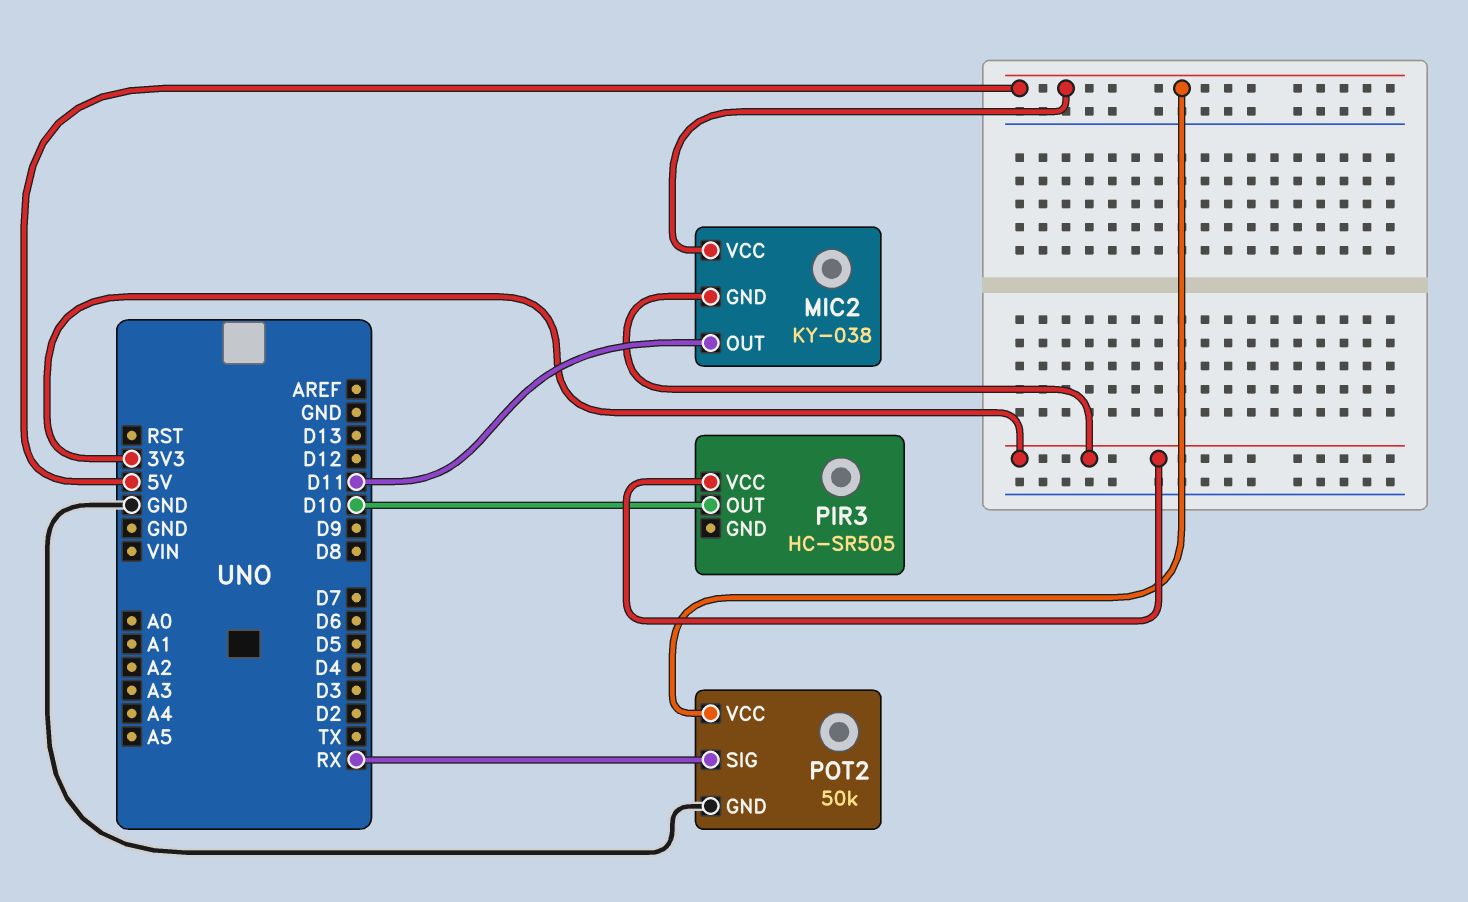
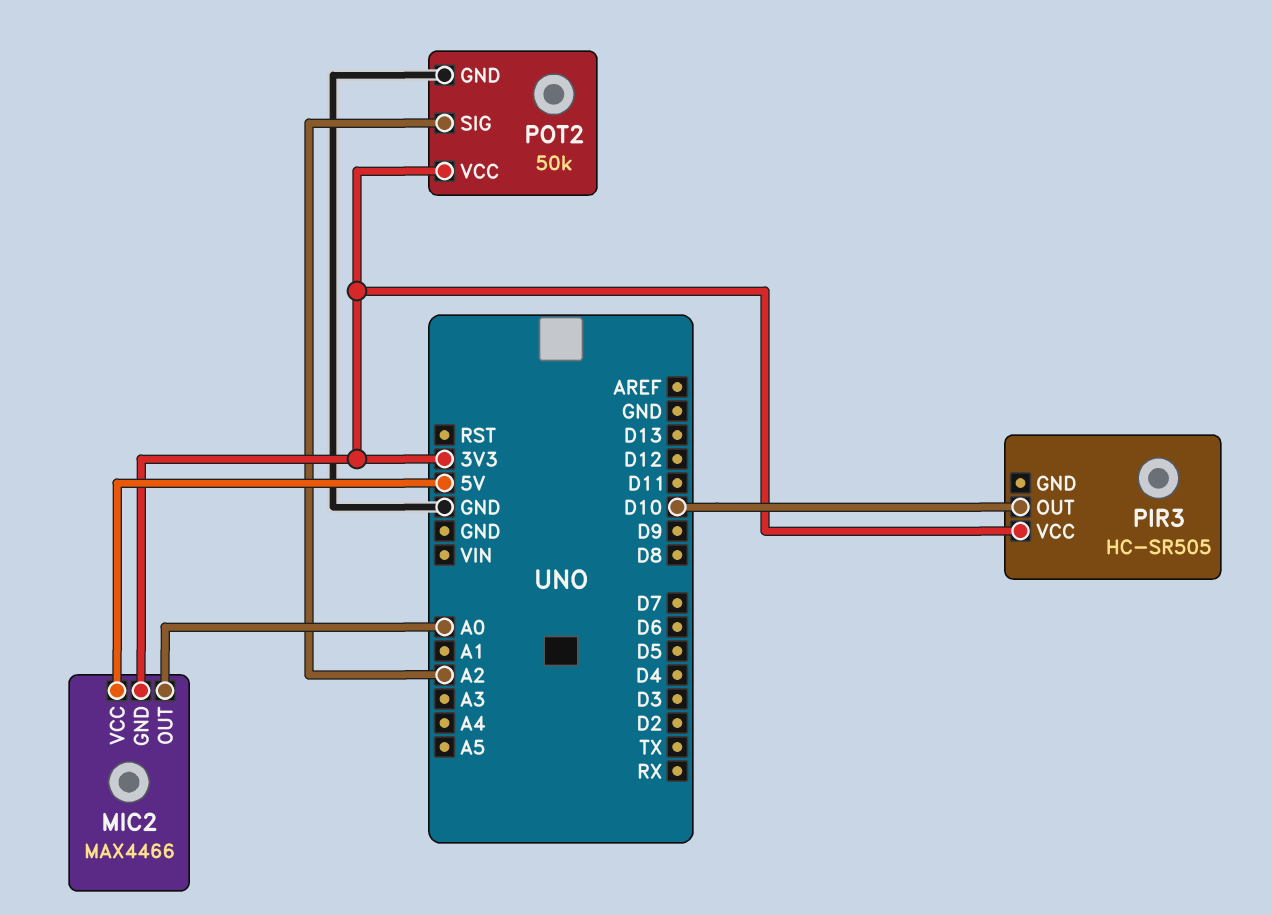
MIC2: KY-038 -> MAX4466
MIC2 pin OUT: D11 -> A0
POT2 pin SIG: RX -> A2
POT2 pin VCC: 5V -> 3V3

